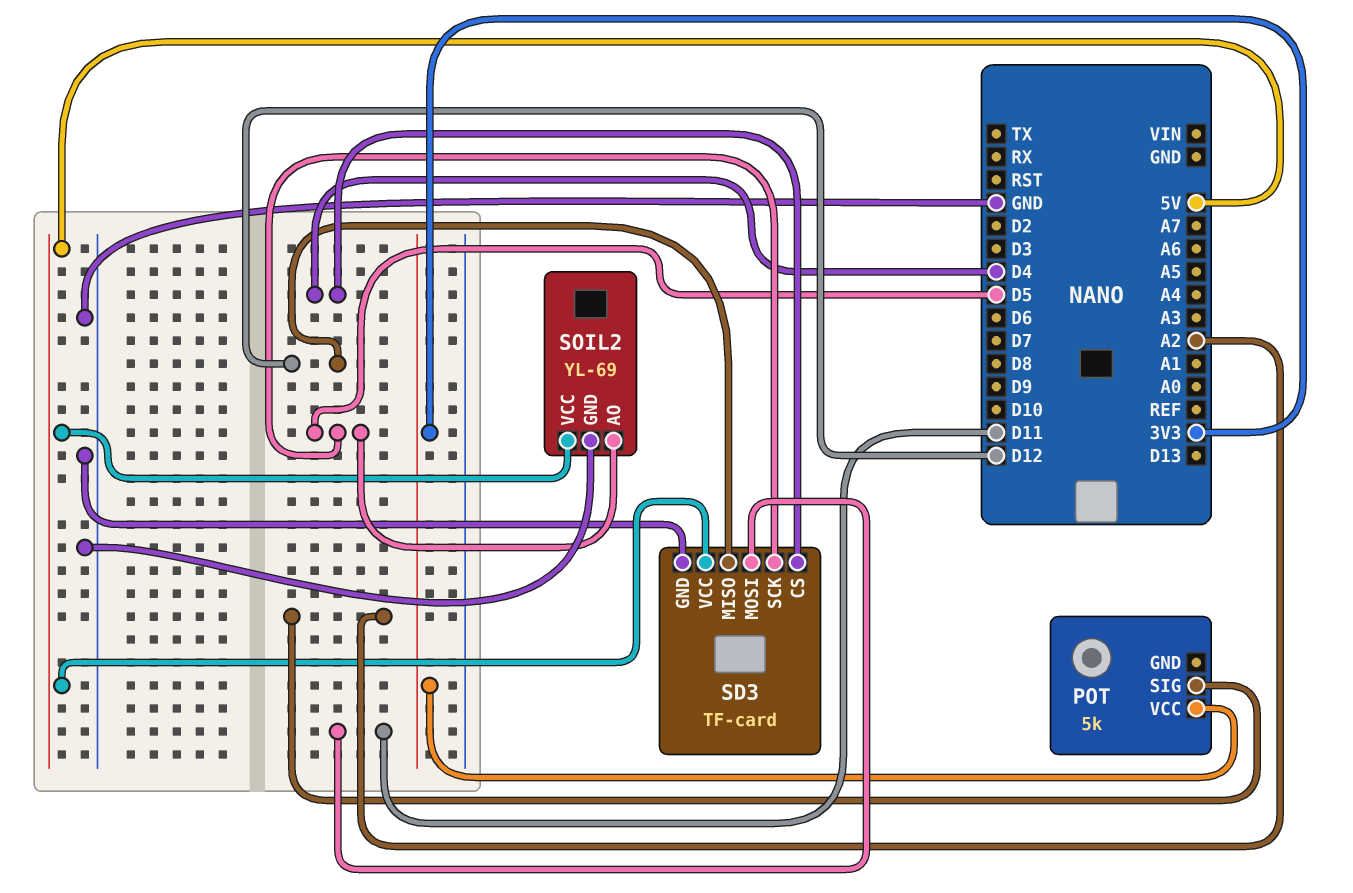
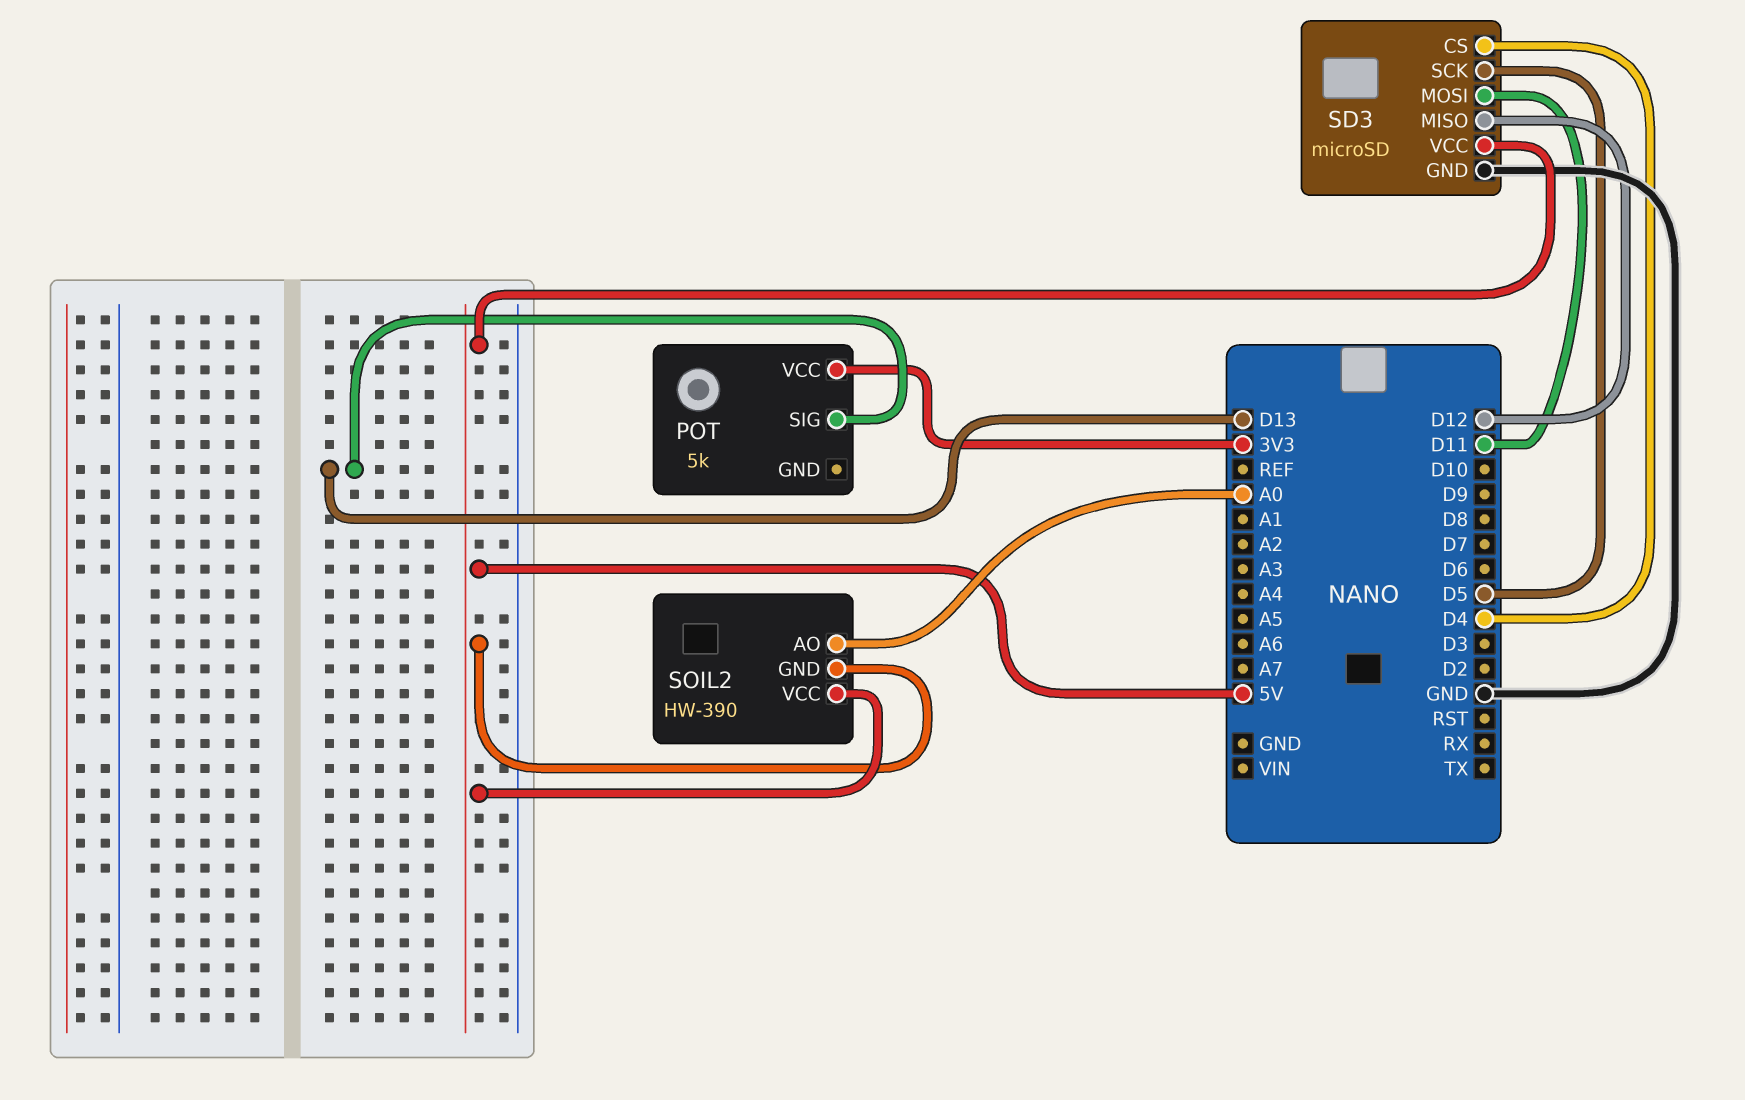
POT pin SIG: A2 -> D13
SD3: TF-card -> microSD
SOIL2: YL-69 -> HW-390
SOIL2 pin AO: D5 -> A0
SOIL2 pin GND: GND -> 5V

